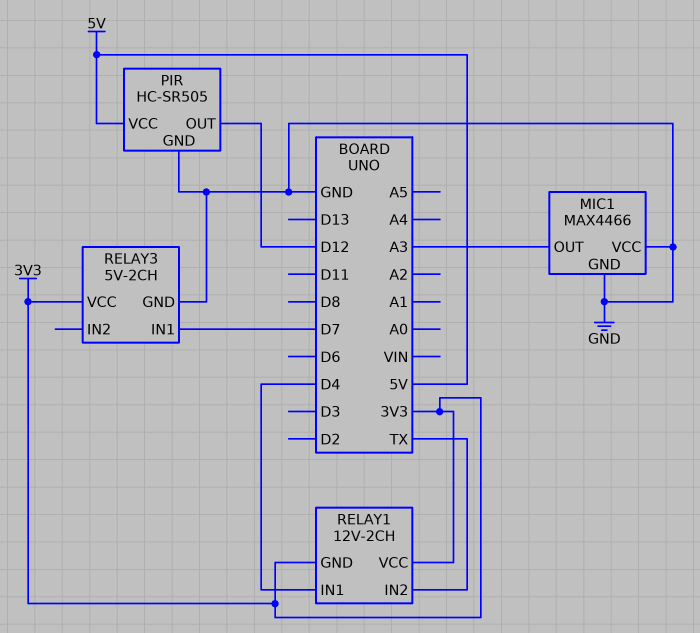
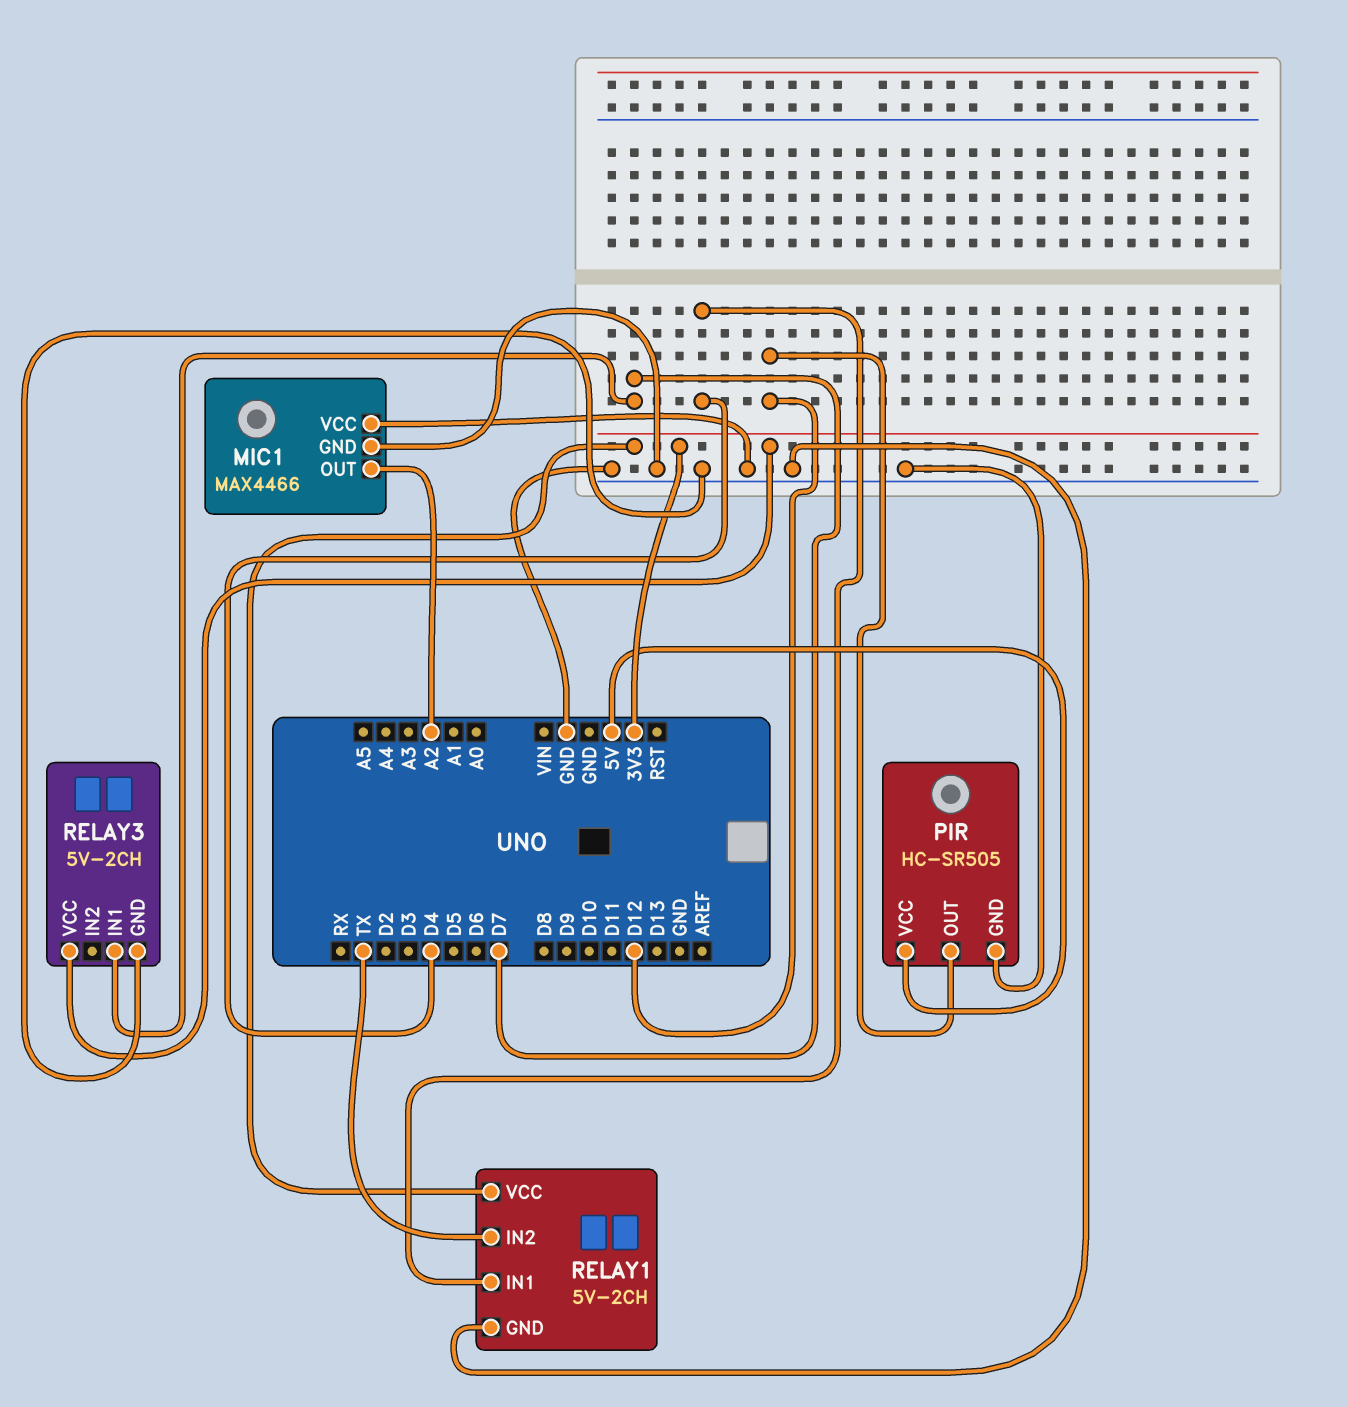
MIC1 pin OUT: A3 -> A2
RELAY1: 12V-2CH -> 5V-2CH
RELAY1 pin GND: 3V3 -> GND

